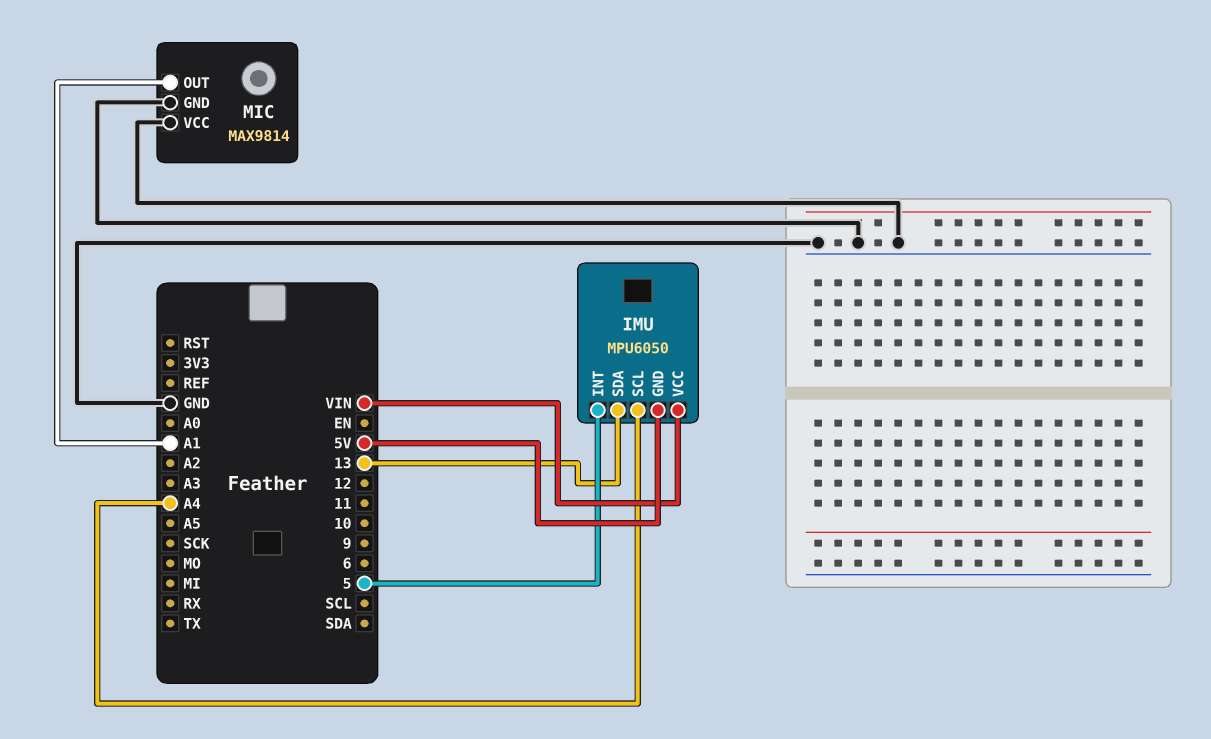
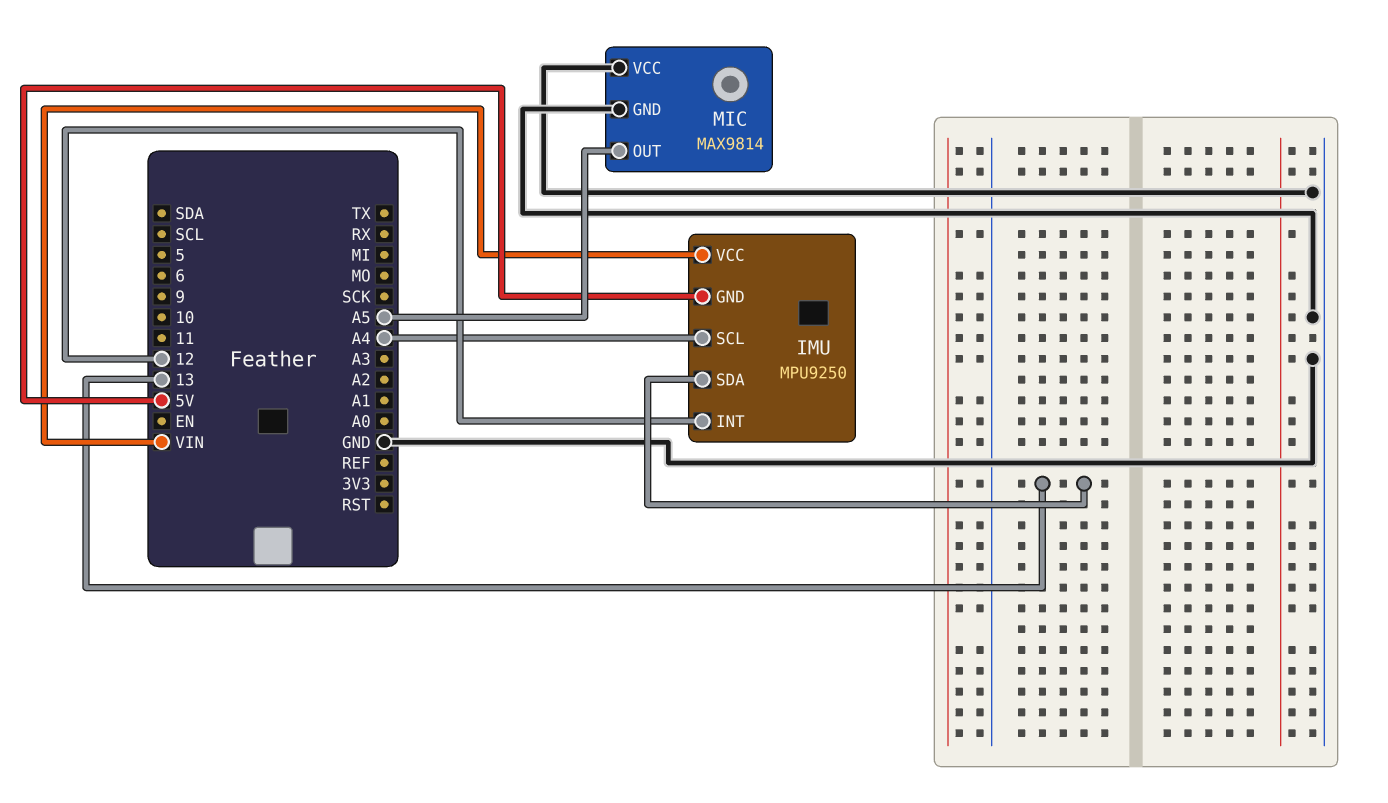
IMU: MPU6050 -> MPU9250
IMU pin INT: 5 -> 12
MIC pin OUT: A1 -> A5

